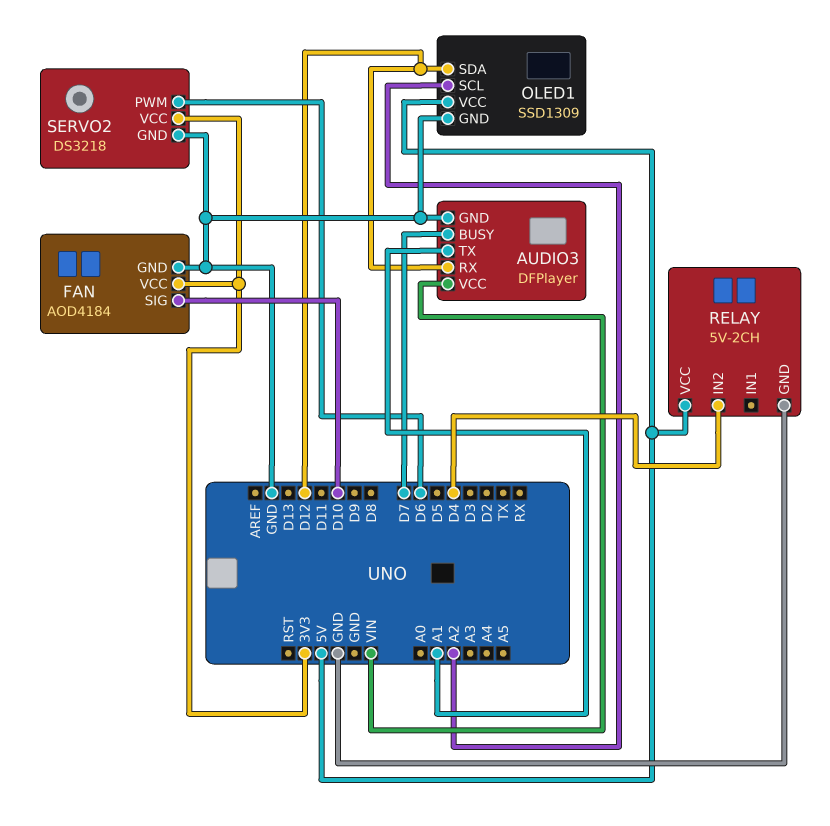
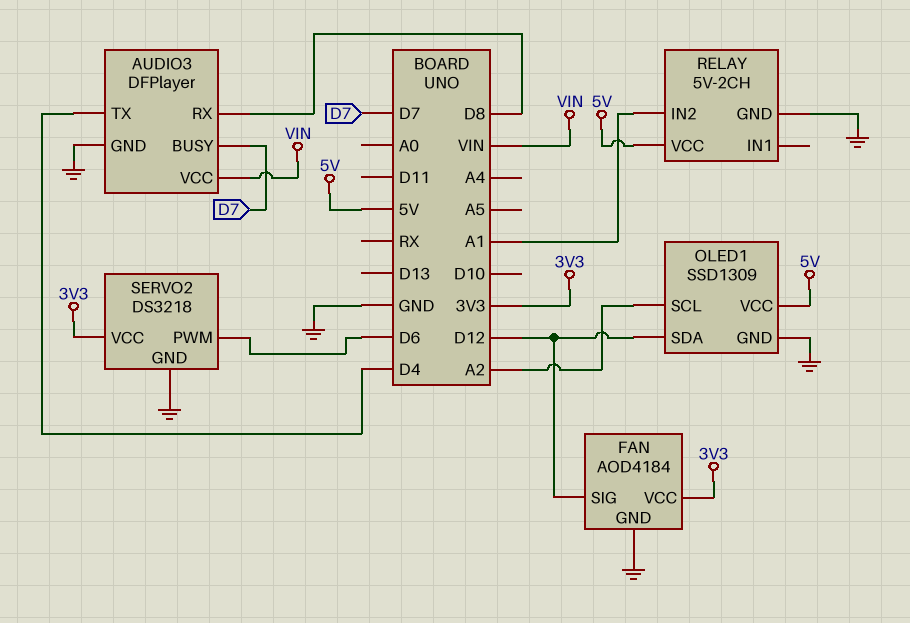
AUDIO3 pin RX: D12 -> D8
AUDIO3 pin TX: A1 -> D4
FAN pin SIG: D10 -> D12
RELAY pin IN2: D4 -> A1

